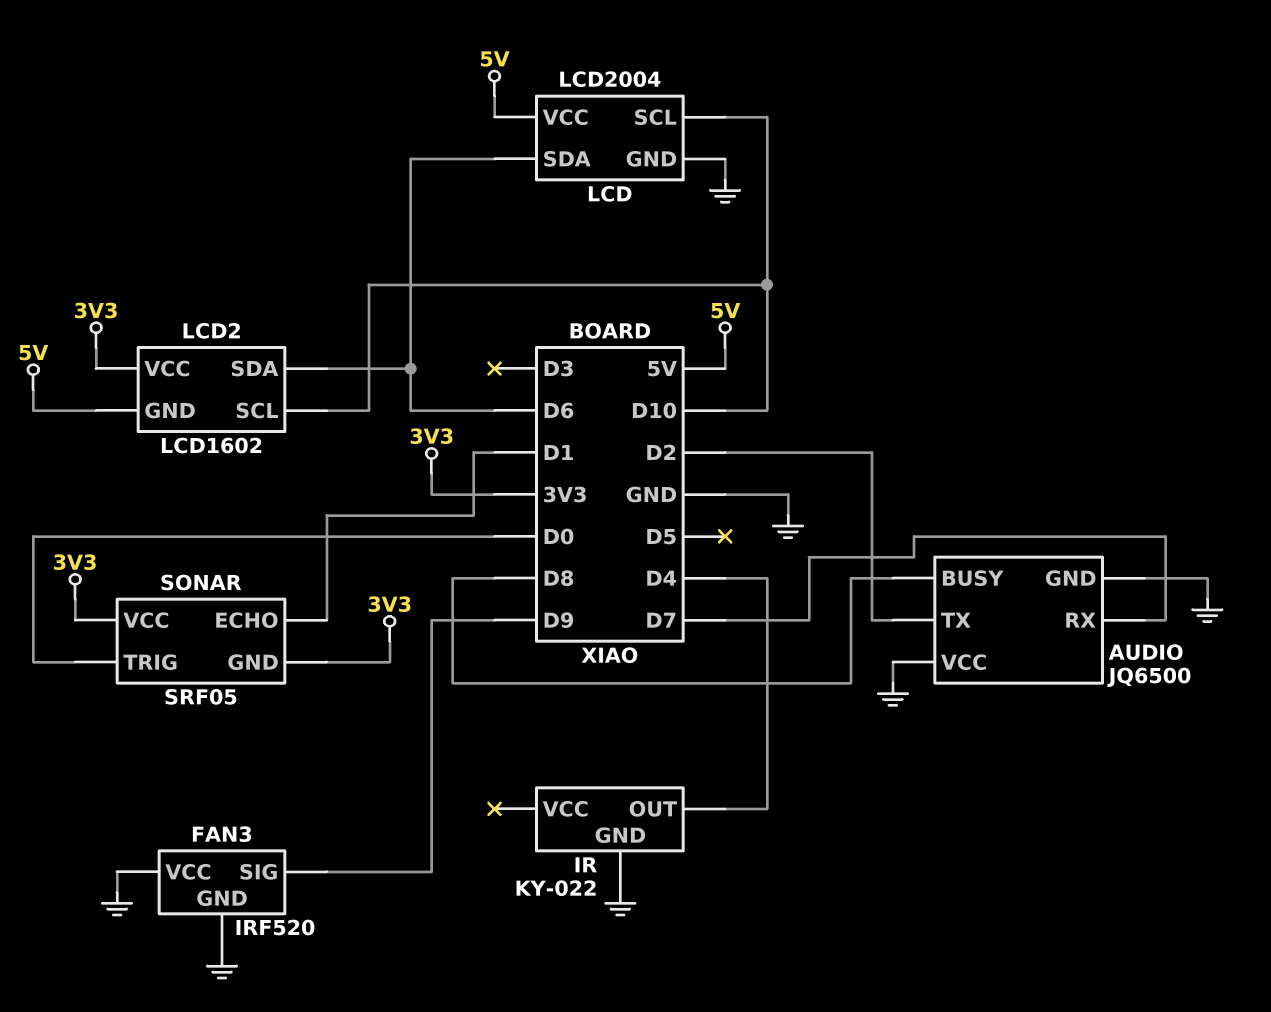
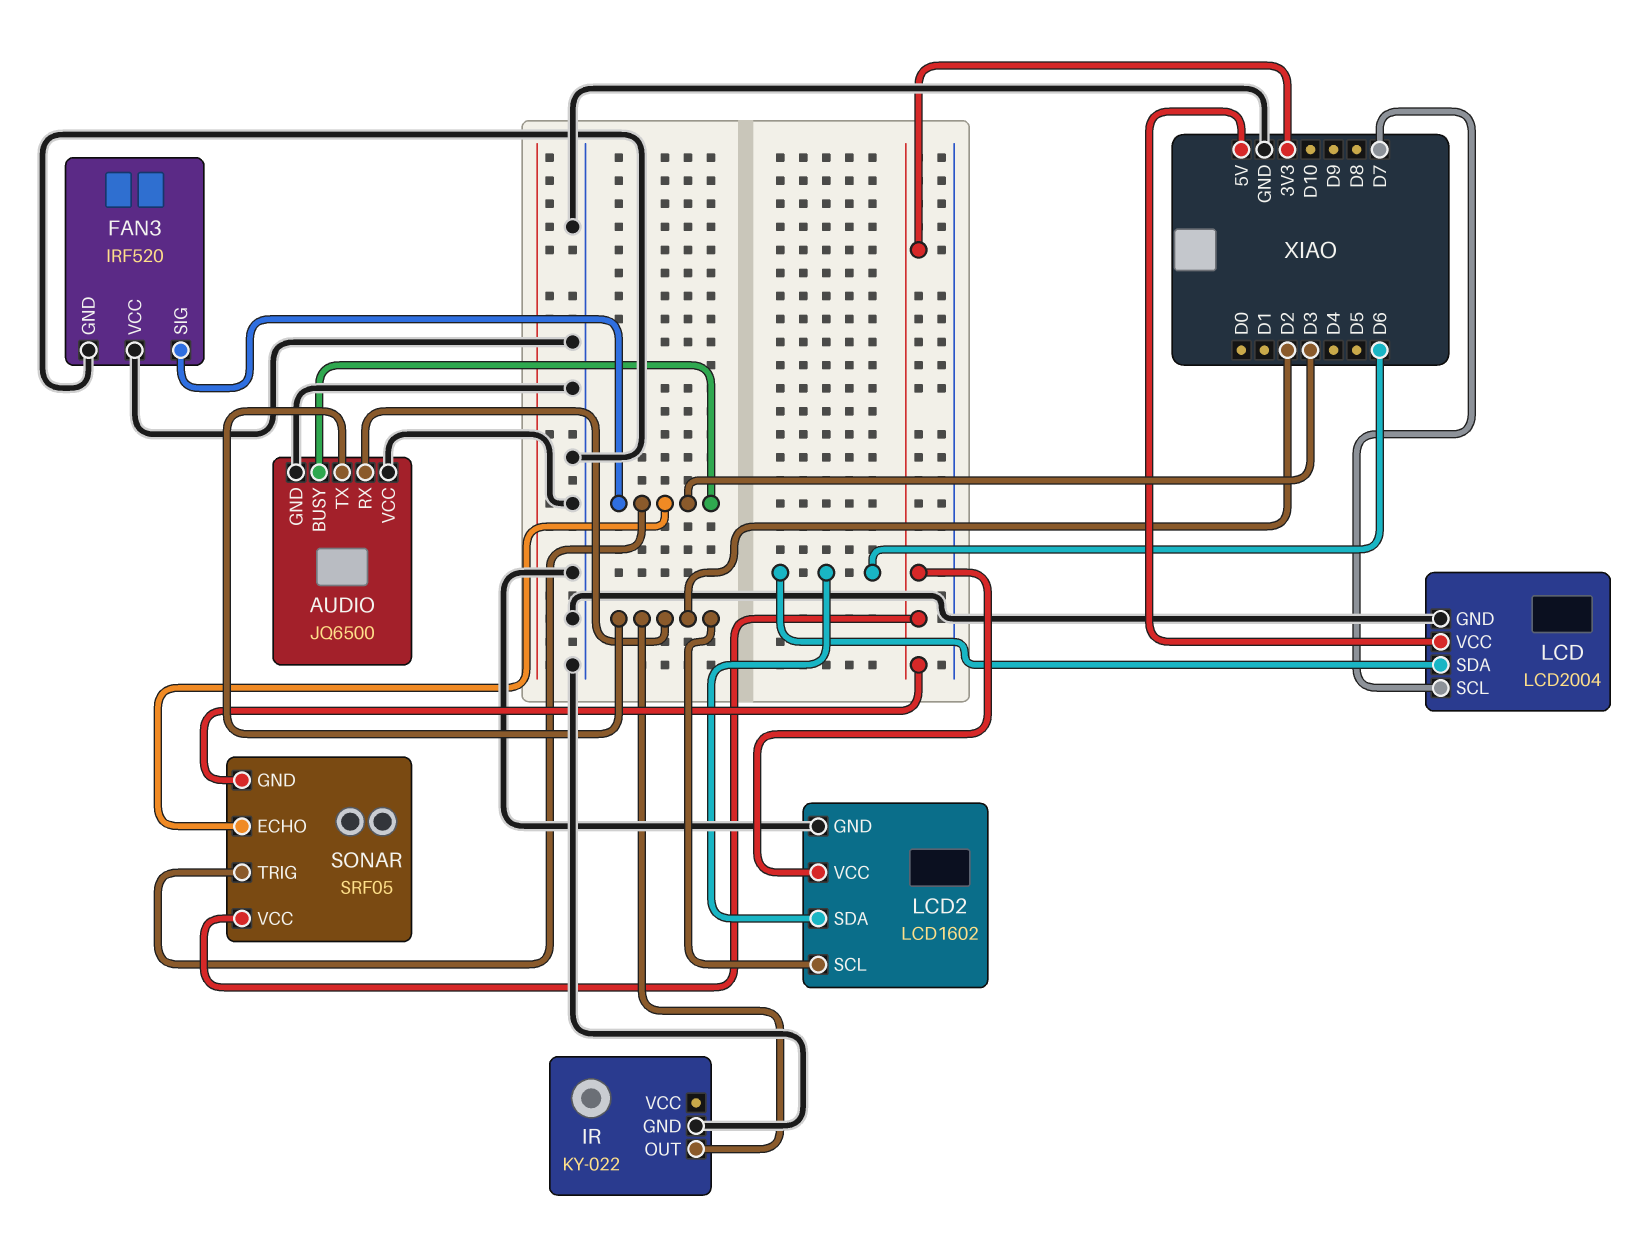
AUDIO pin BUSY: D8 -> D3
AUDIO pin RX: D7 -> D2
FAN3 pin SIG: D9 -> D3
IR pin OUT: D4 -> D2
LCD pin SCL: D10 -> D7
LCD2 pin GND: 5V -> GND
LCD2 pin SCL: D10 -> D2
SONAR pin ECHO: D1 -> D3
SONAR pin TRIG: D0 -> D3

